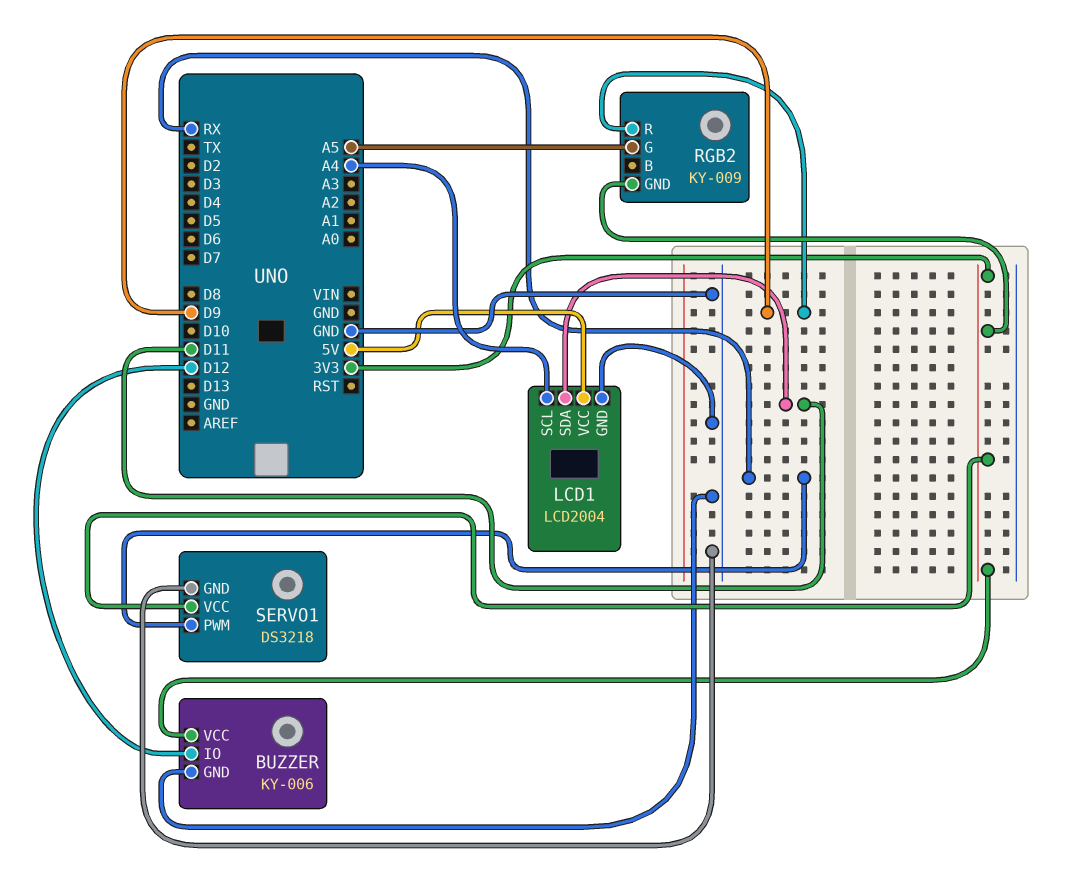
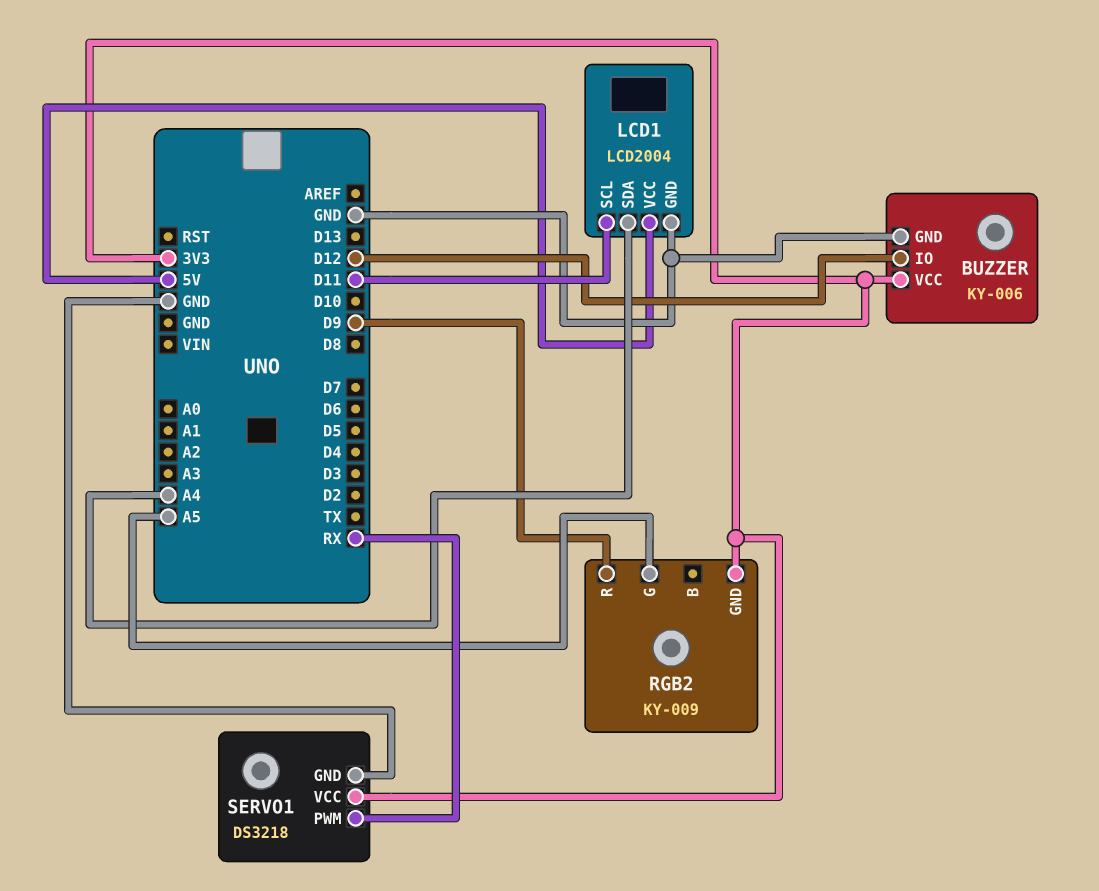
LCD1 pin SCL: A4 -> D11
LCD1 pin SDA: D11 -> A4

